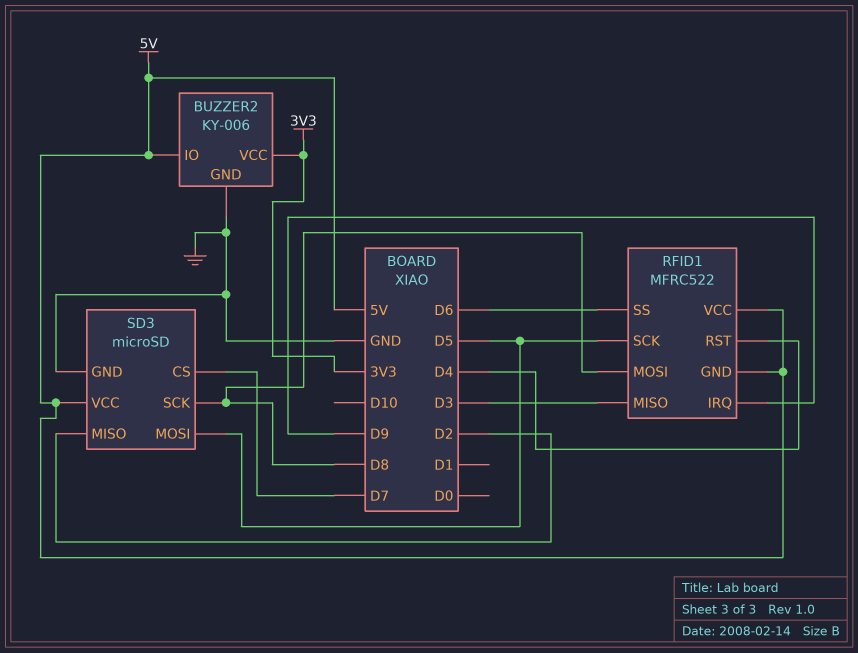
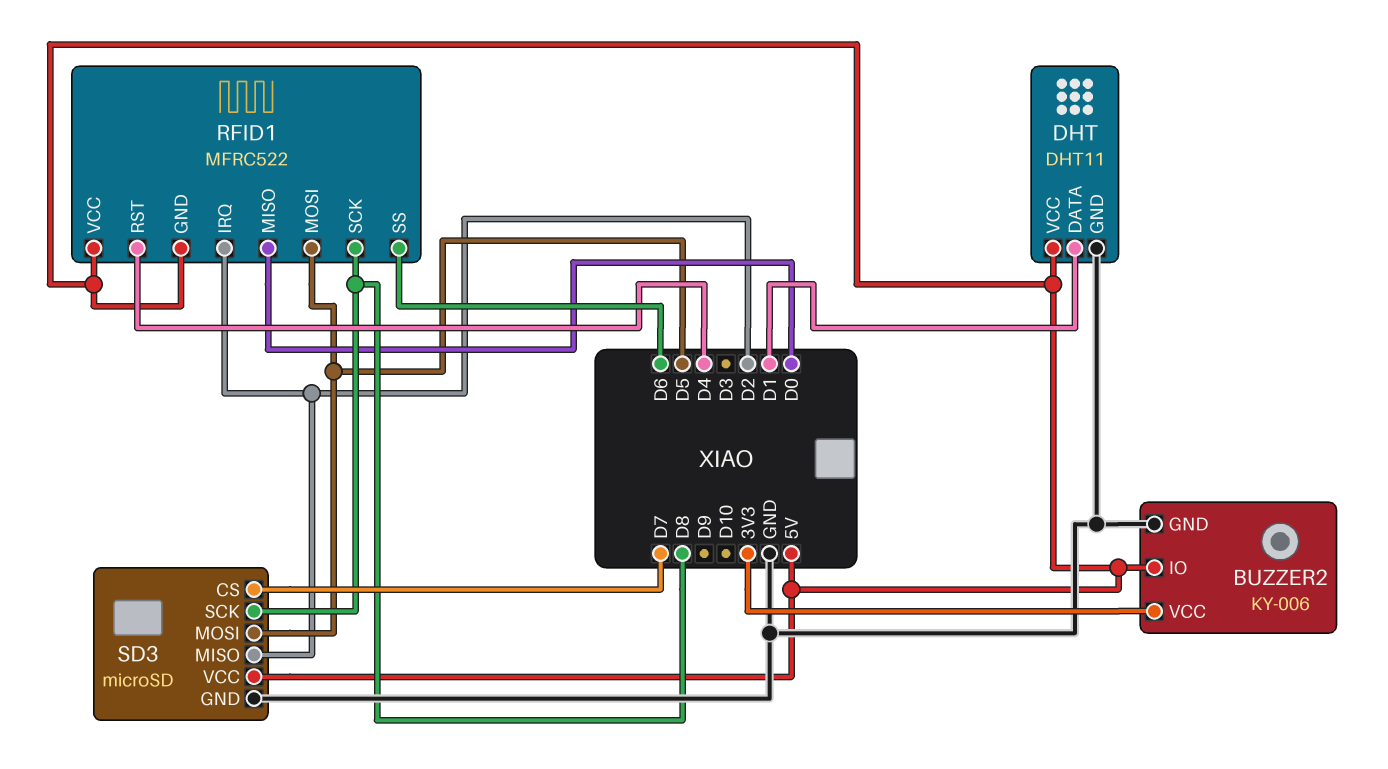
DHT: none -> DHT11
DHT pin DATA: none -> D1
DHT pin GND: none -> GND
DHT pin VCC: none -> 5V
RFID1 pin IRQ: D9 -> D2
RFID1 pin MISO: D3 -> D0
RFID1 pin MOSI: D8 -> D5
RFID1 pin SCK: D5 -> D8

